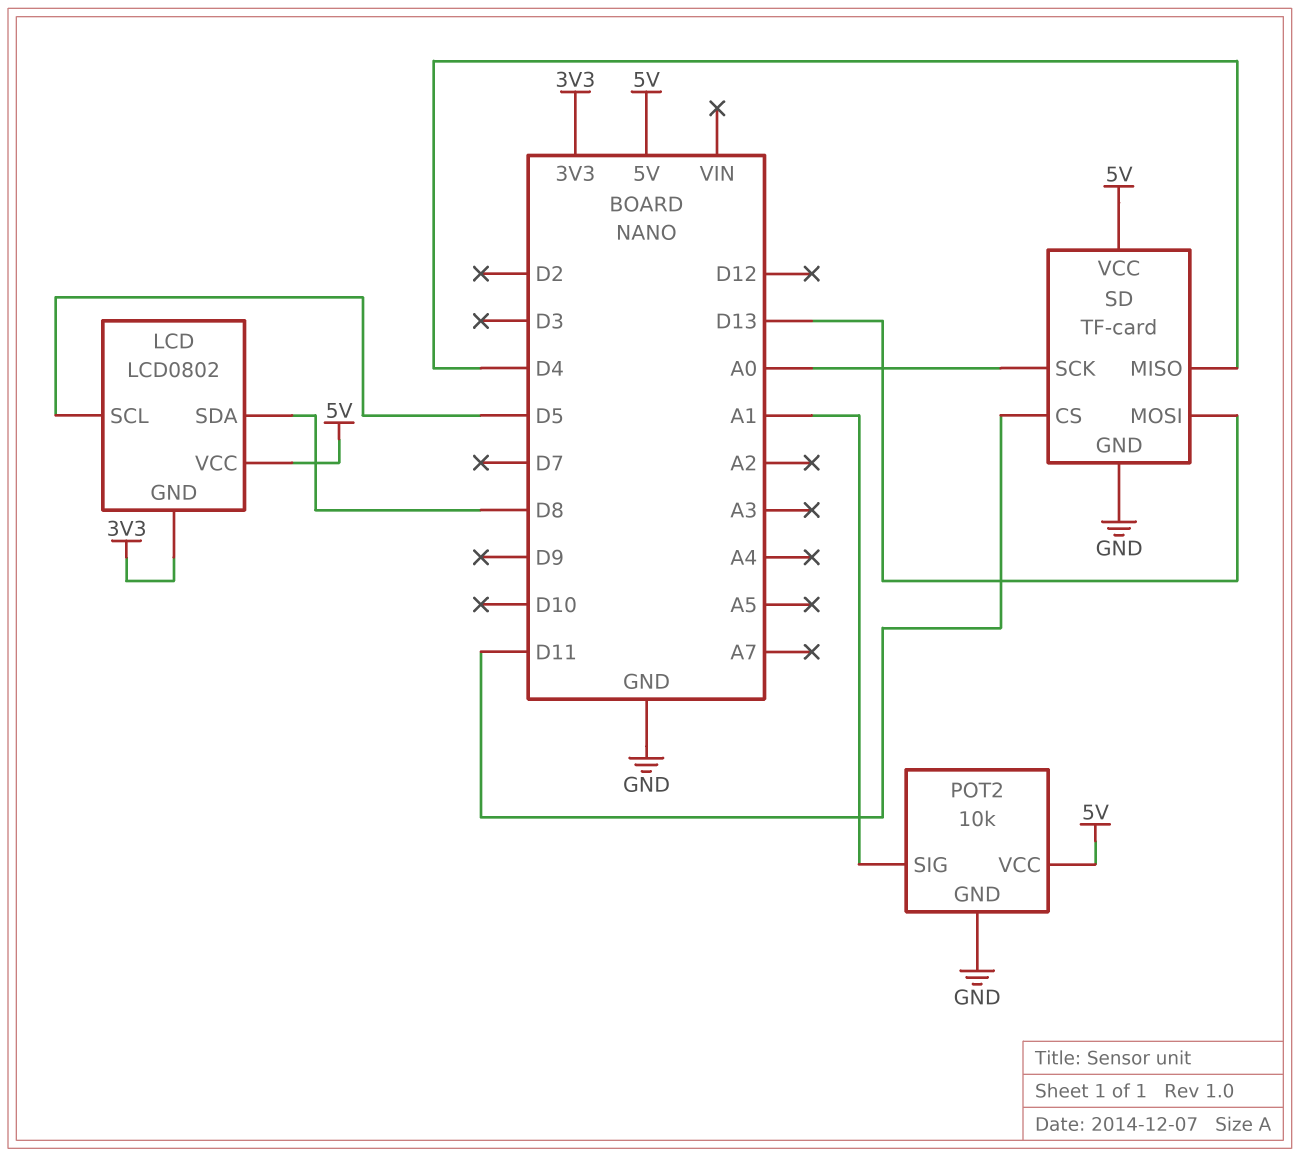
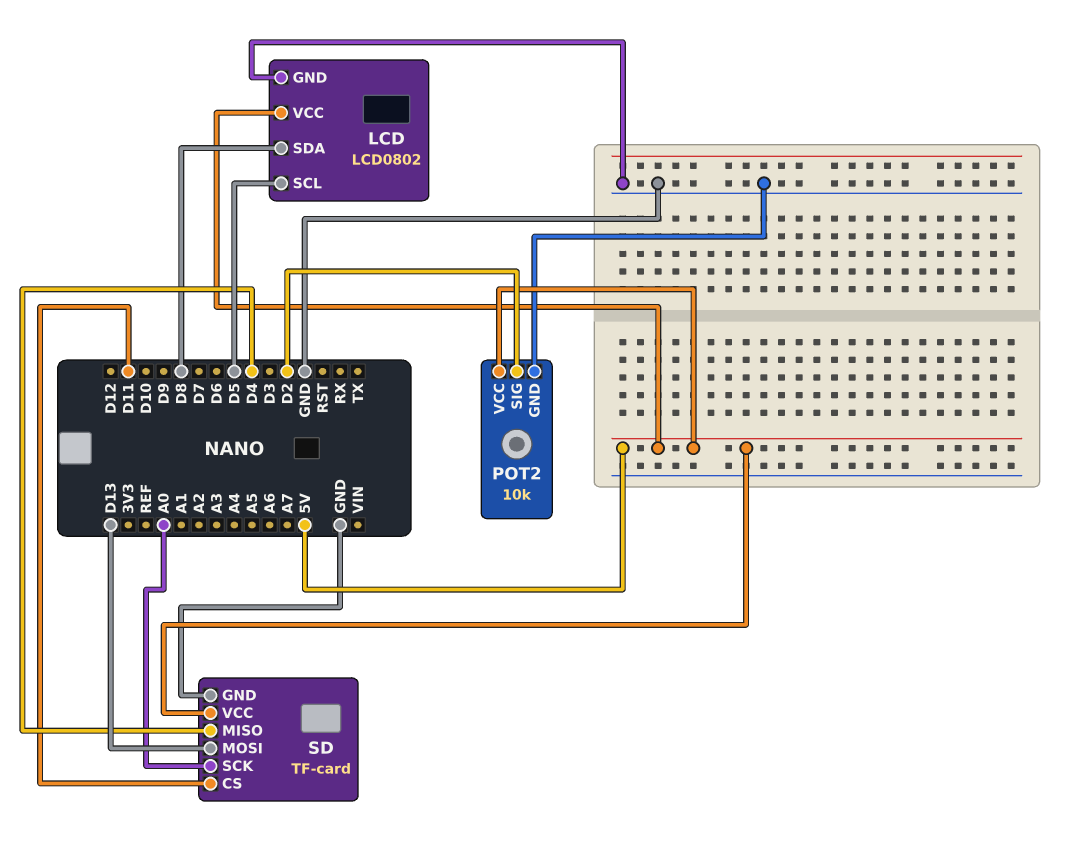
LCD pin GND: 3V3 -> GND
POT2 pin SIG: A1 -> D2

